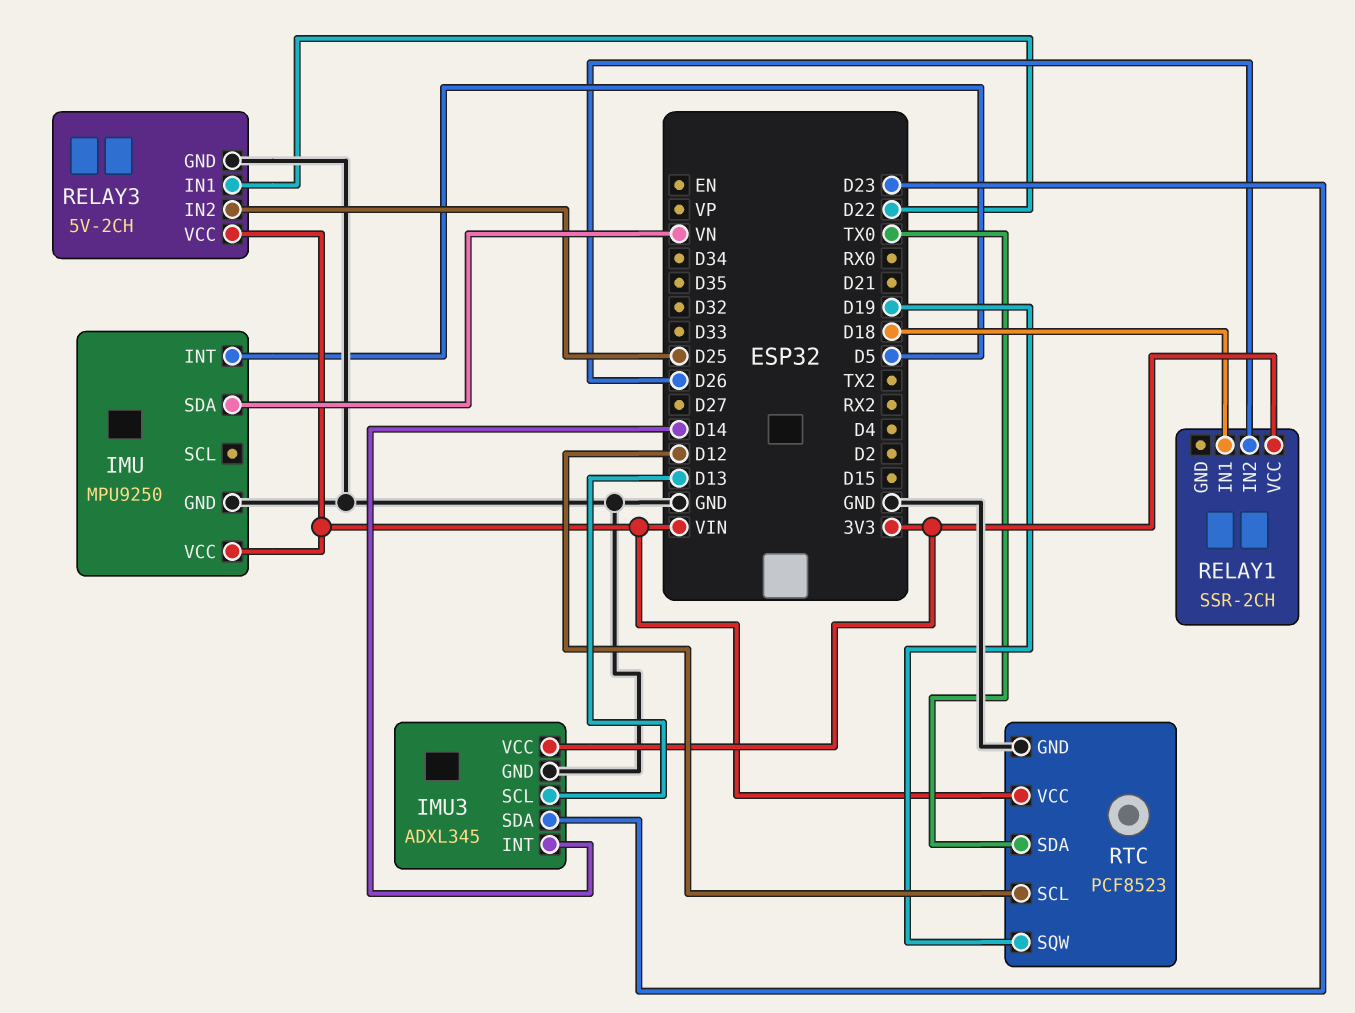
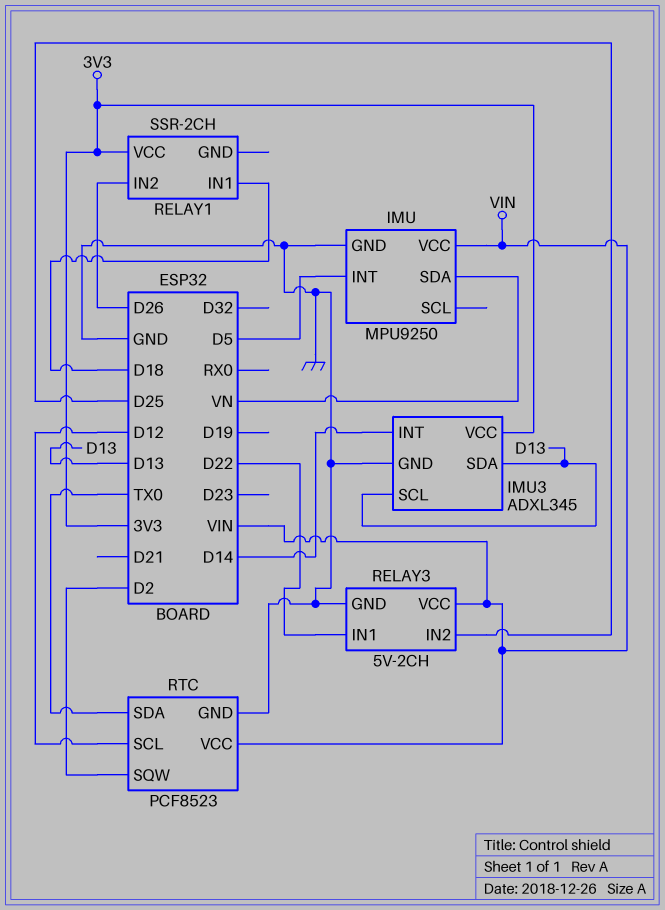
IMU3 pin SDA: D23 -> D13
RTC pin SQW: D19 -> D2

